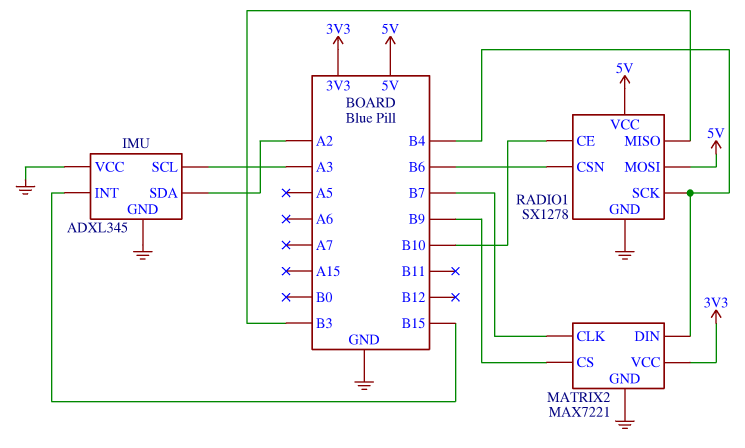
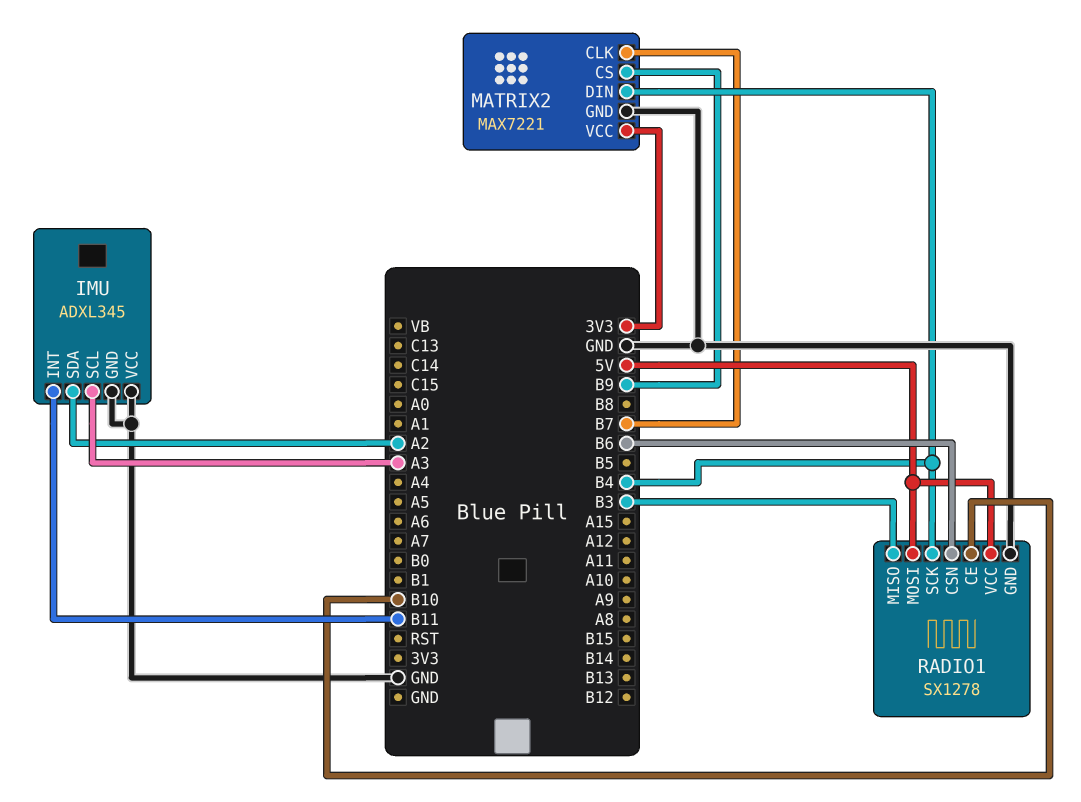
IMU pin INT: B15 -> B11

